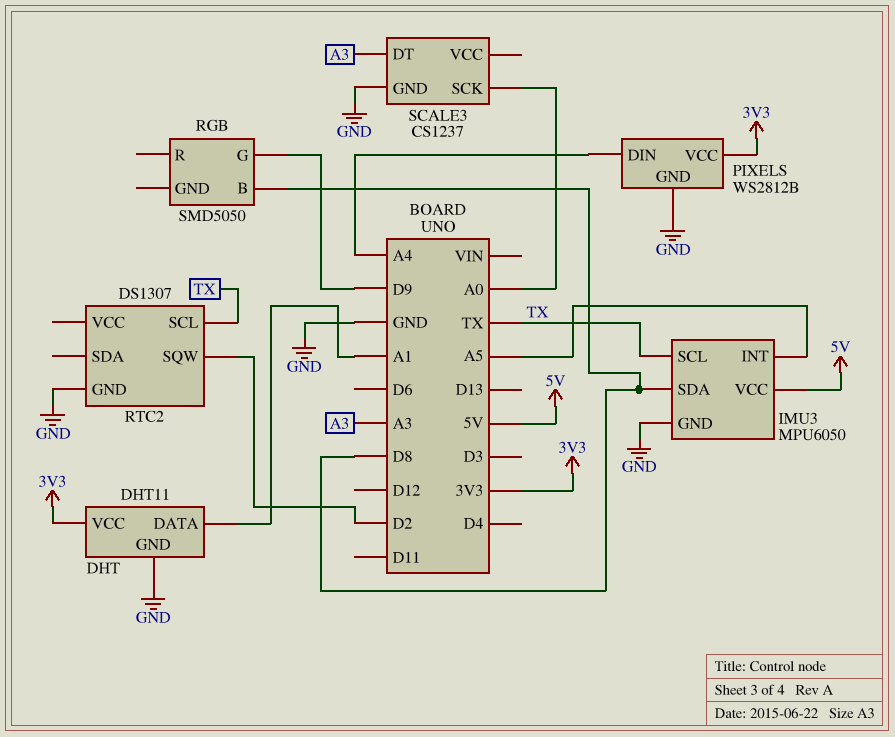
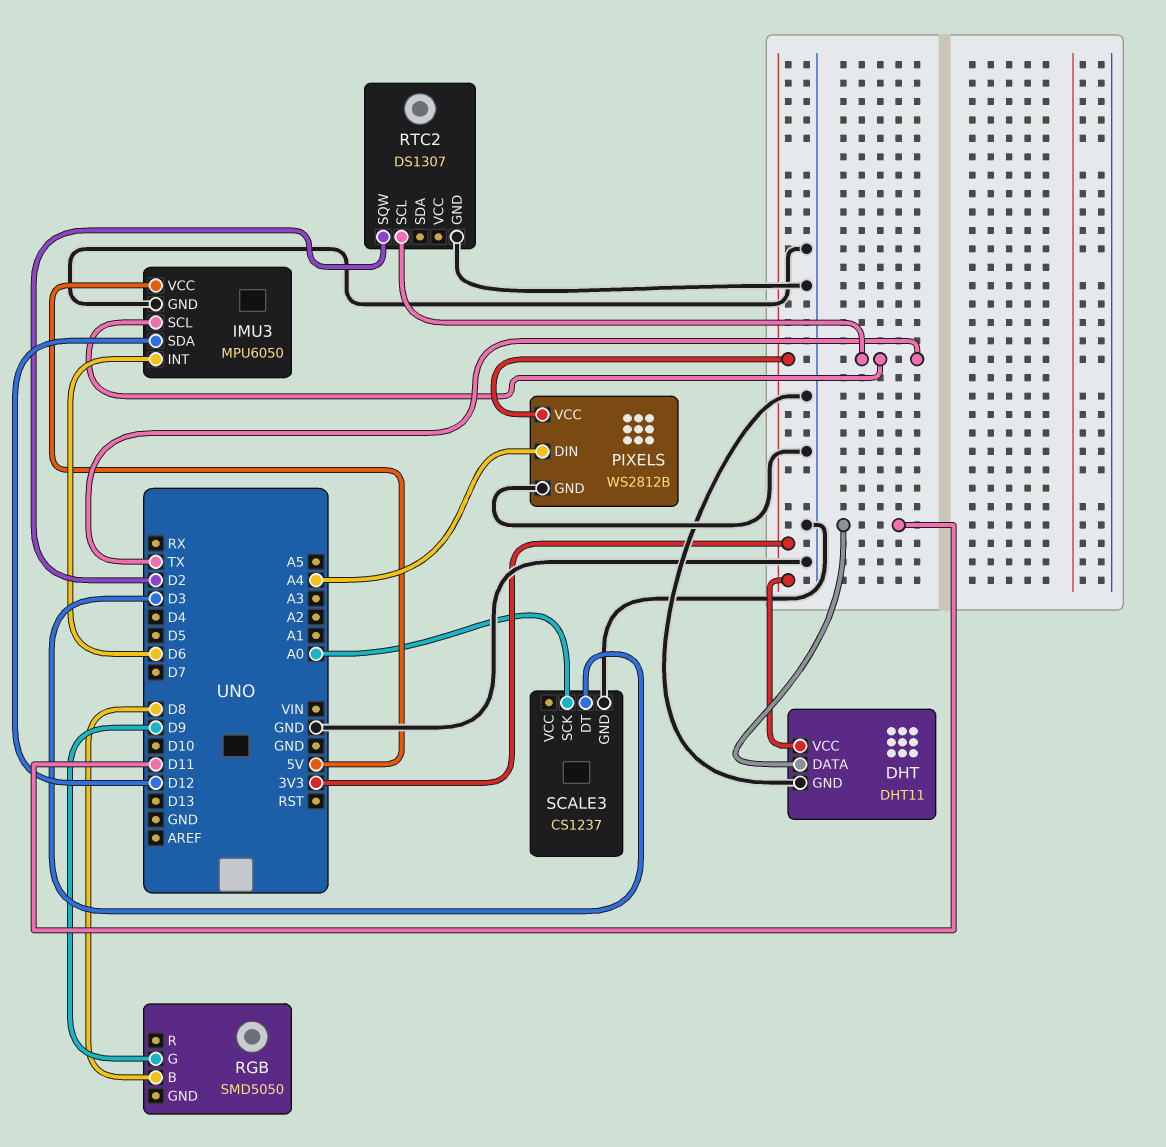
DHT pin DATA: A1 -> D11
IMU3 pin INT: A5 -> D6
IMU3 pin SDA: D8 -> D12
SCALE3 pin DT: A3 -> D3

